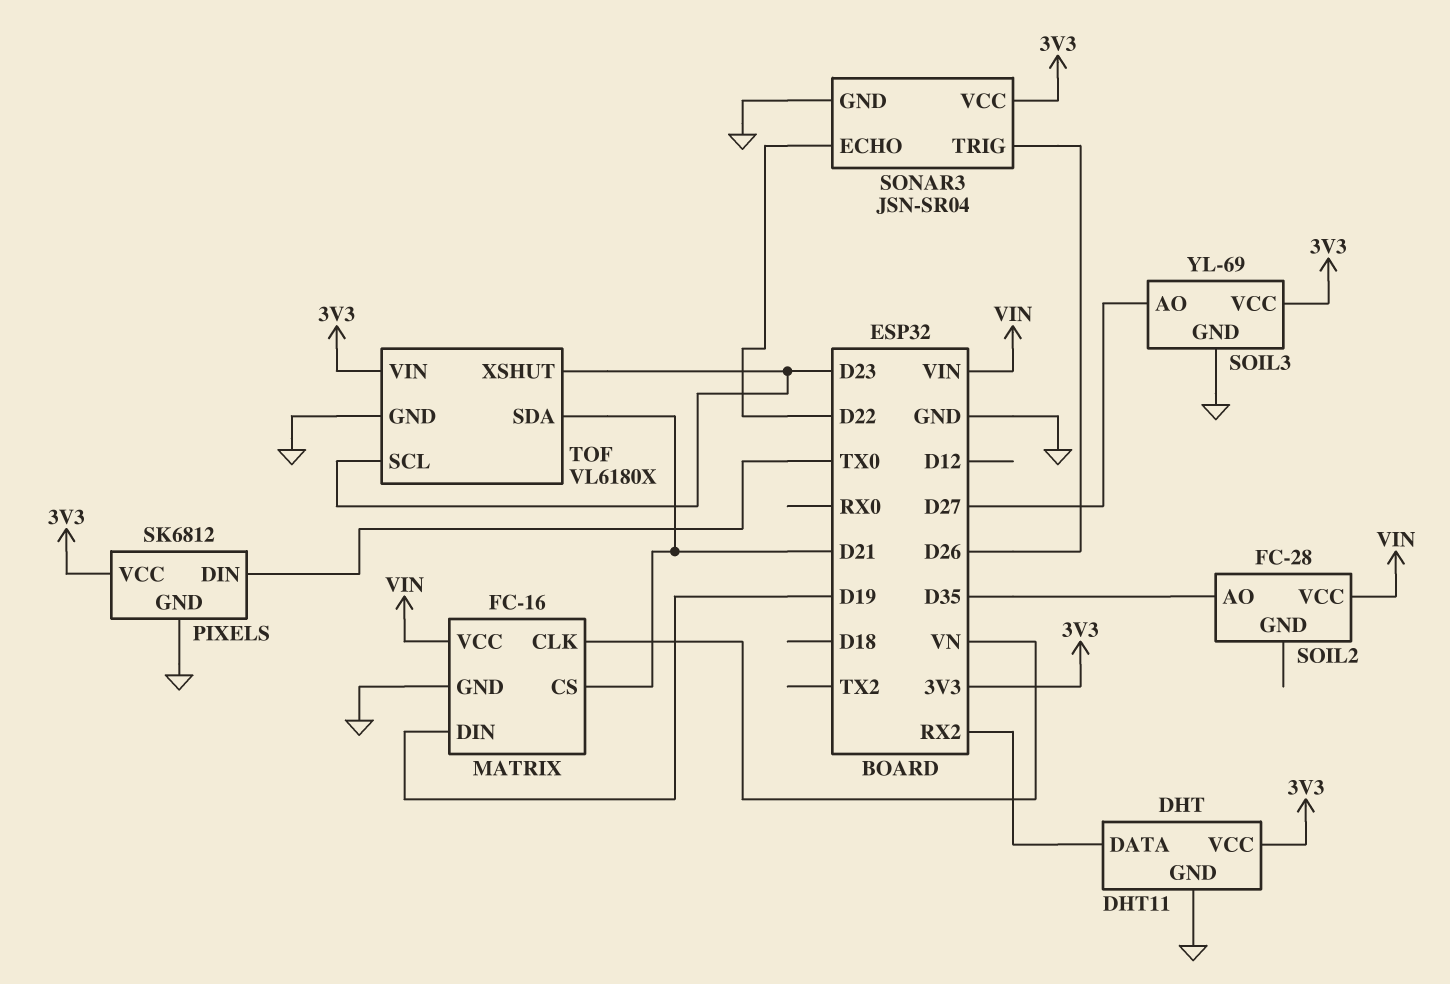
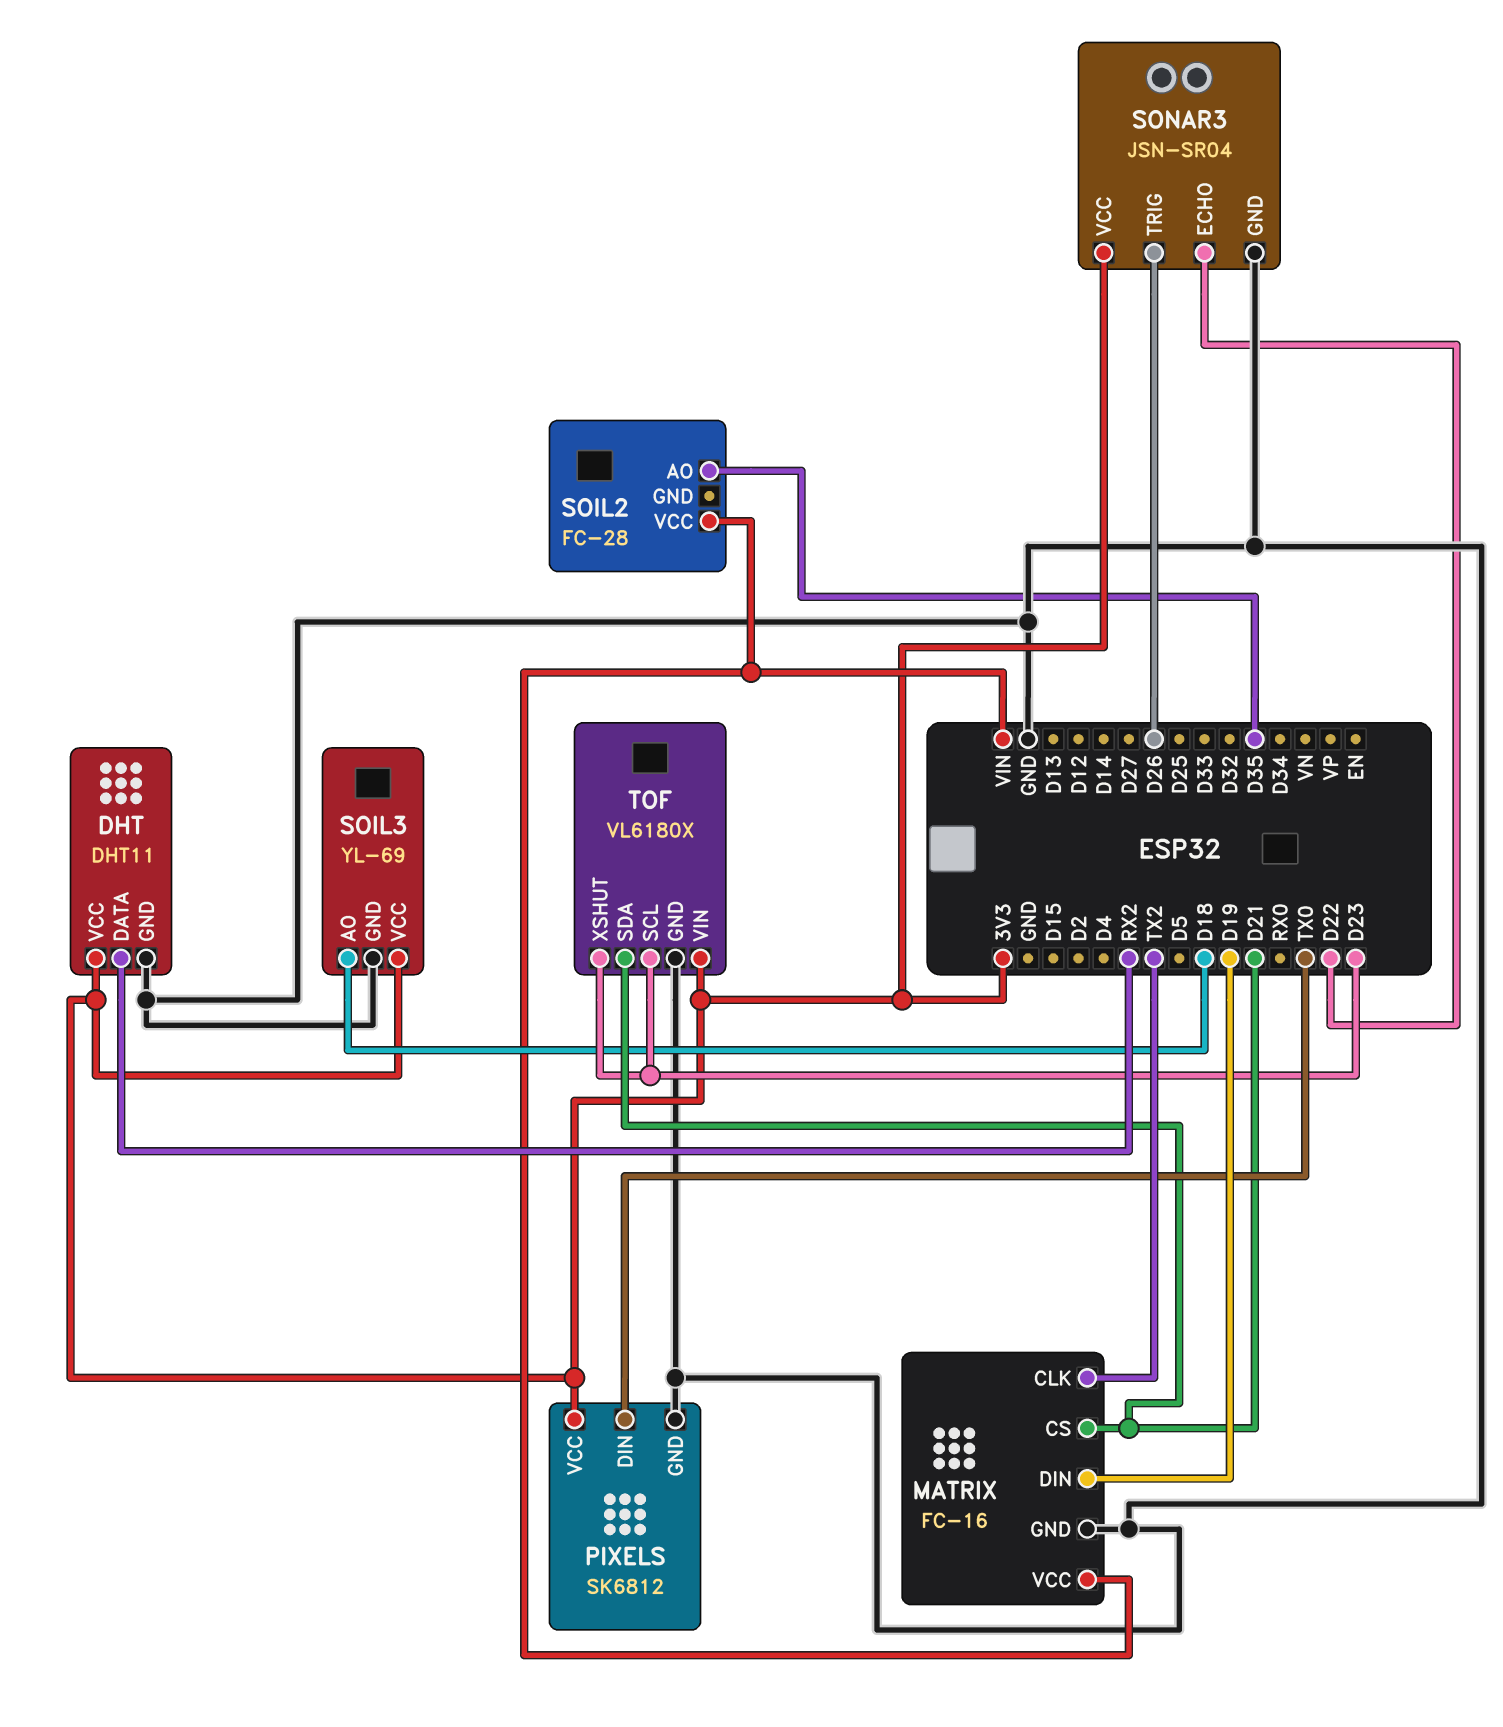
MATRIX pin CLK: VN -> TX2
SOIL3 pin AO: D27 -> D18

